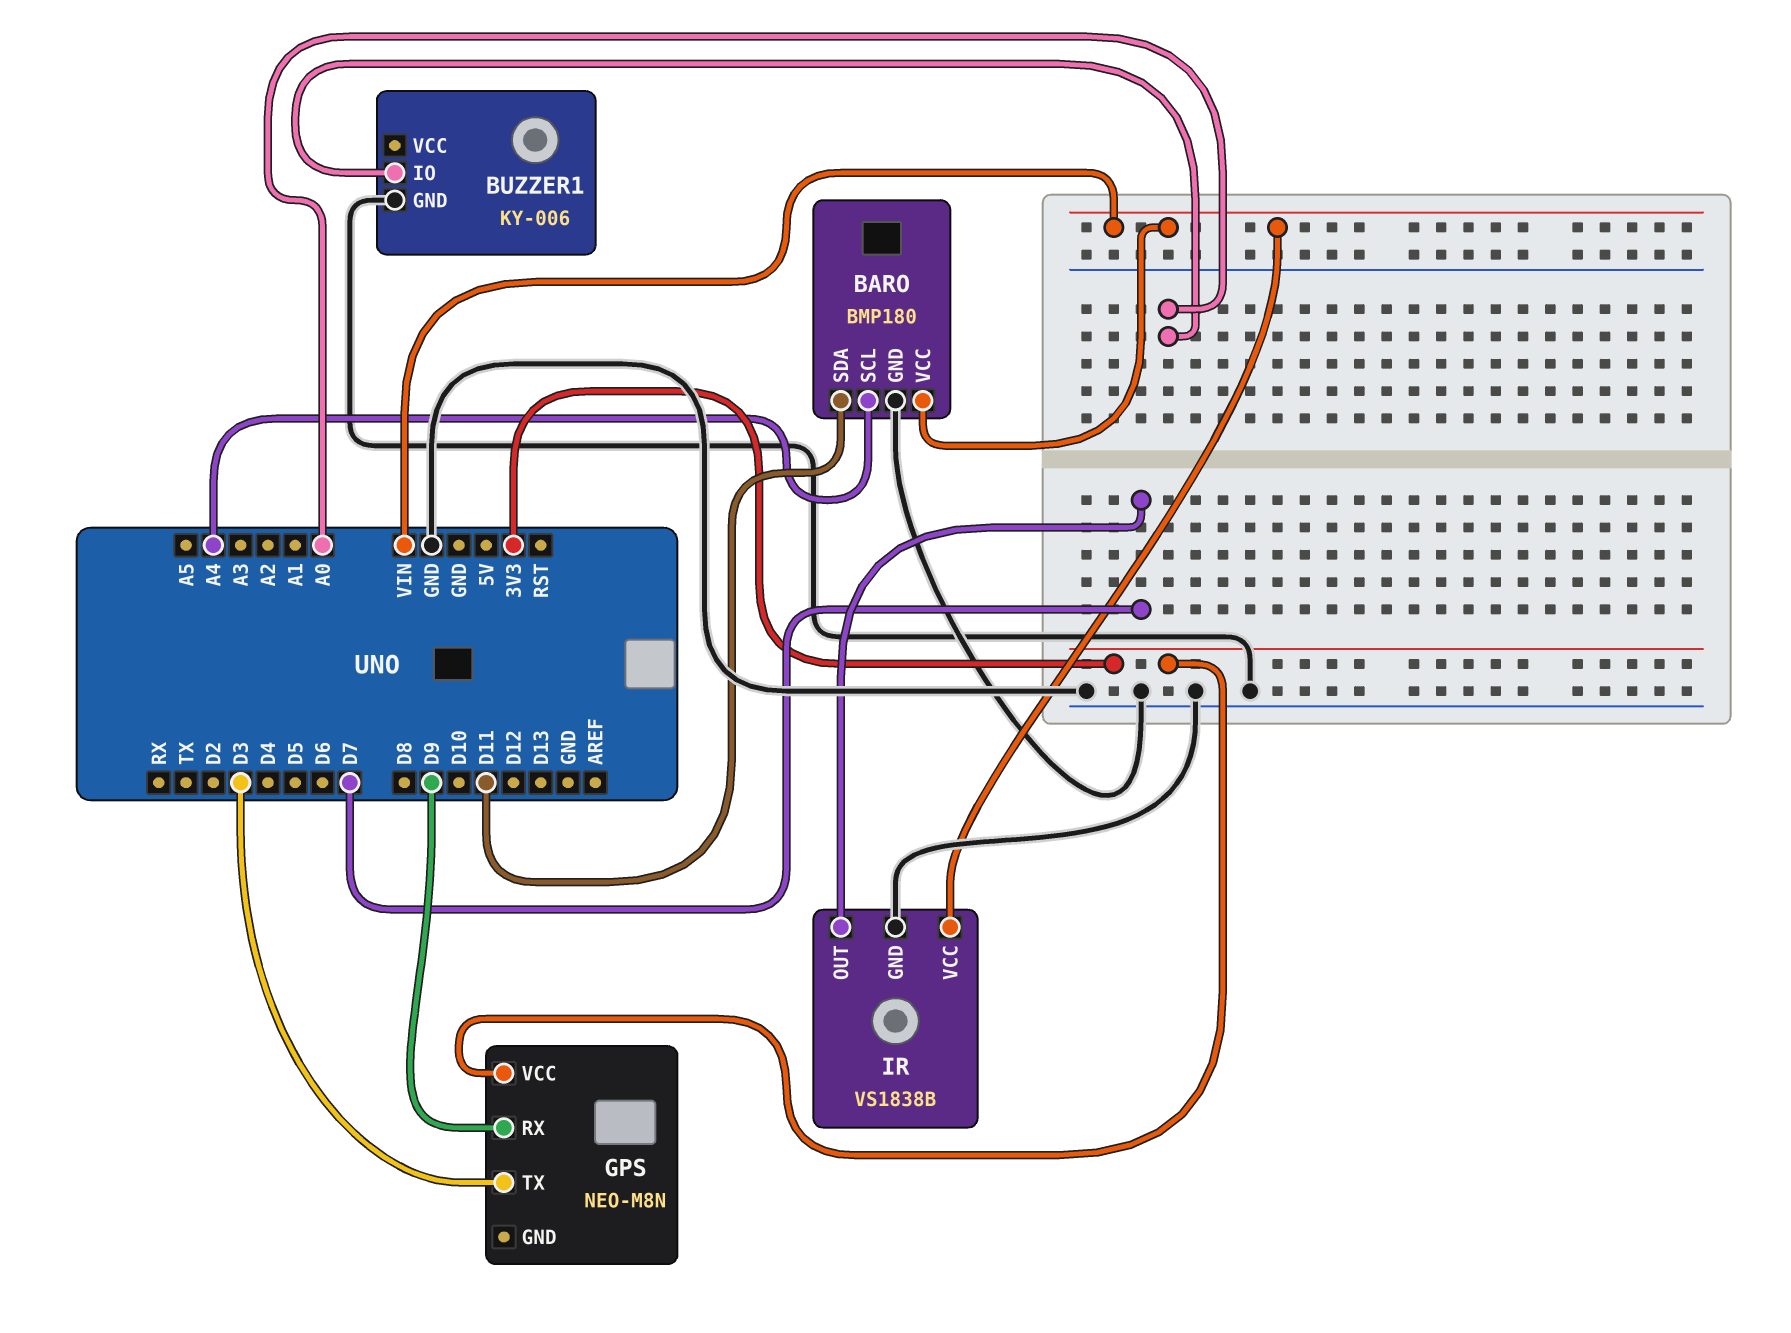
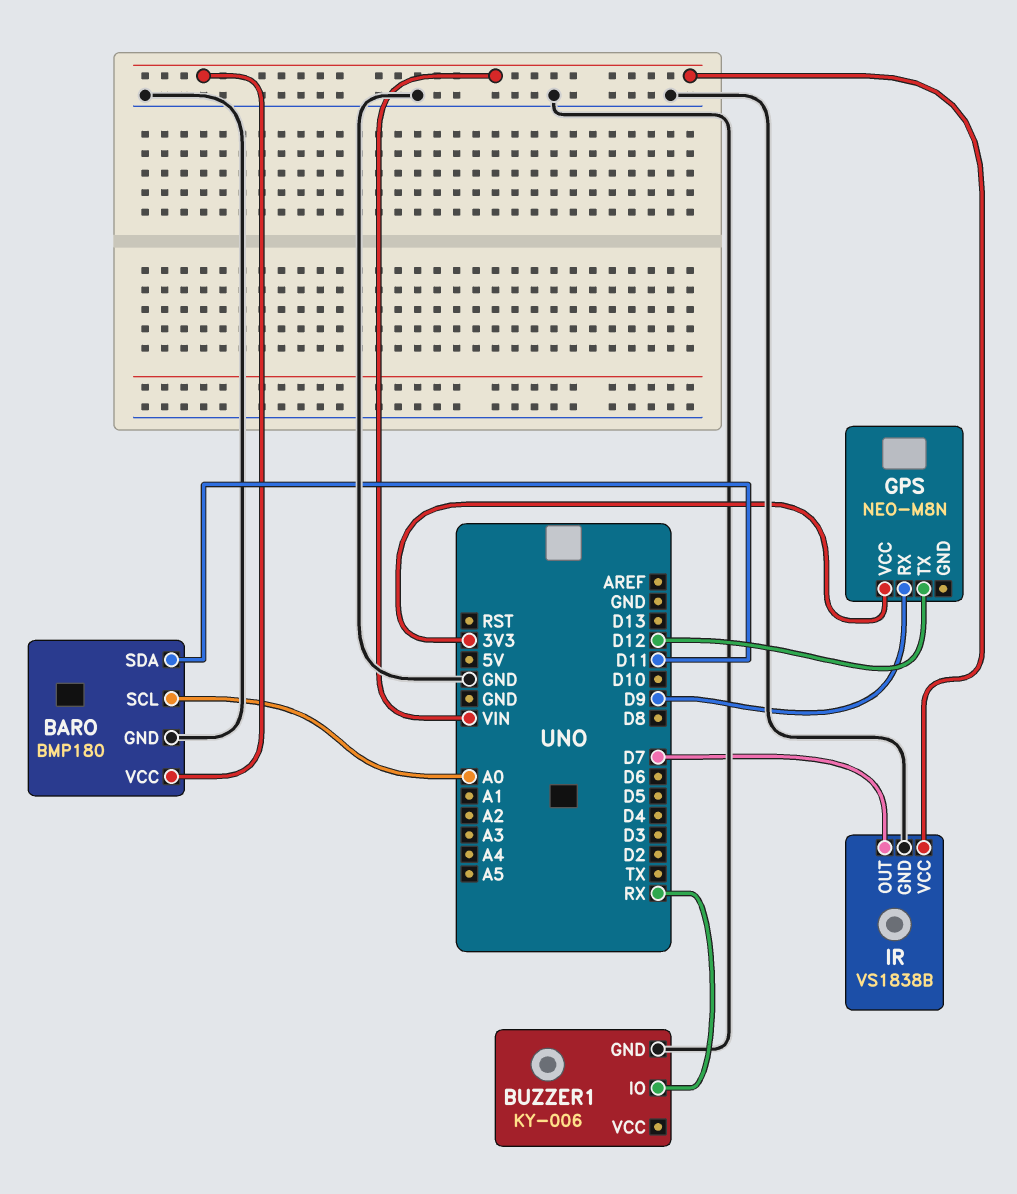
BARO pin SCL: A4 -> A0
BUZZER1 pin IO: A0 -> RX
GPS pin TX: D3 -> D12

